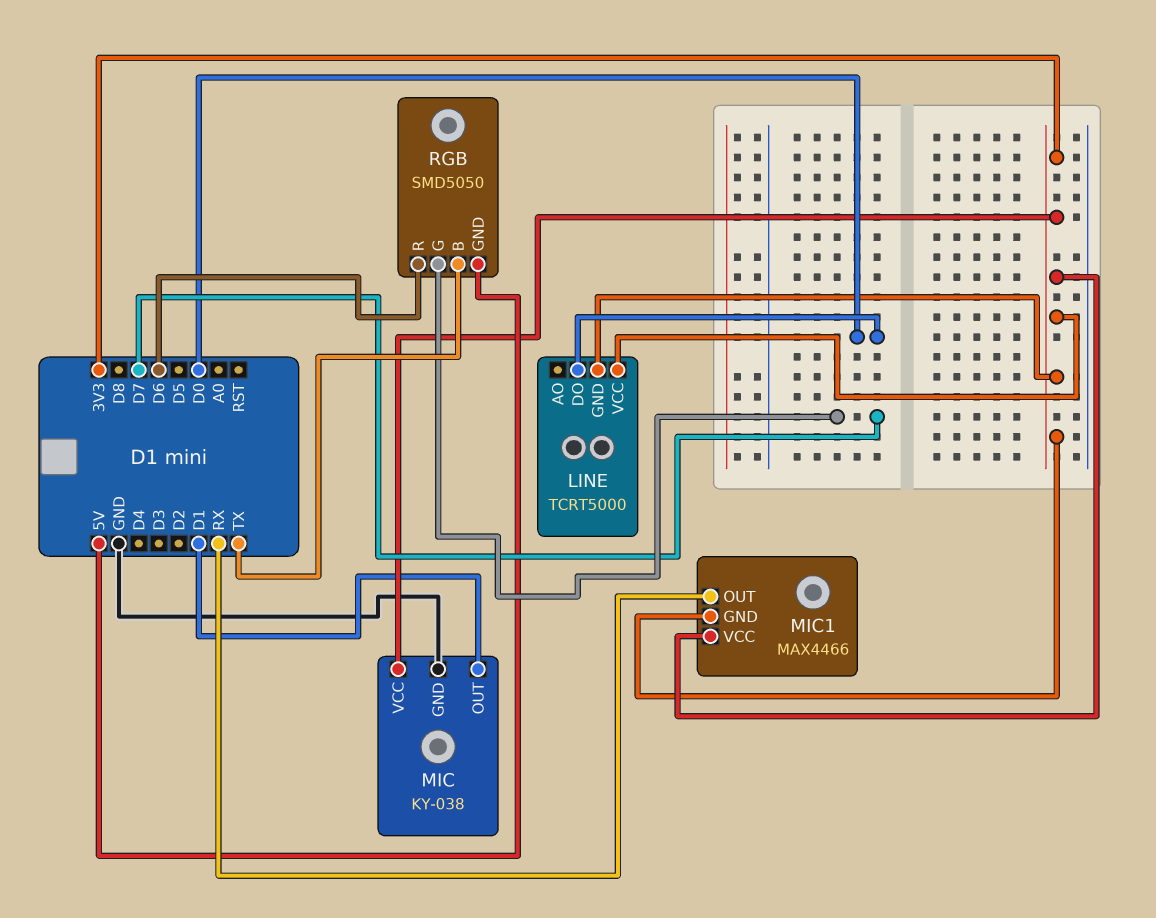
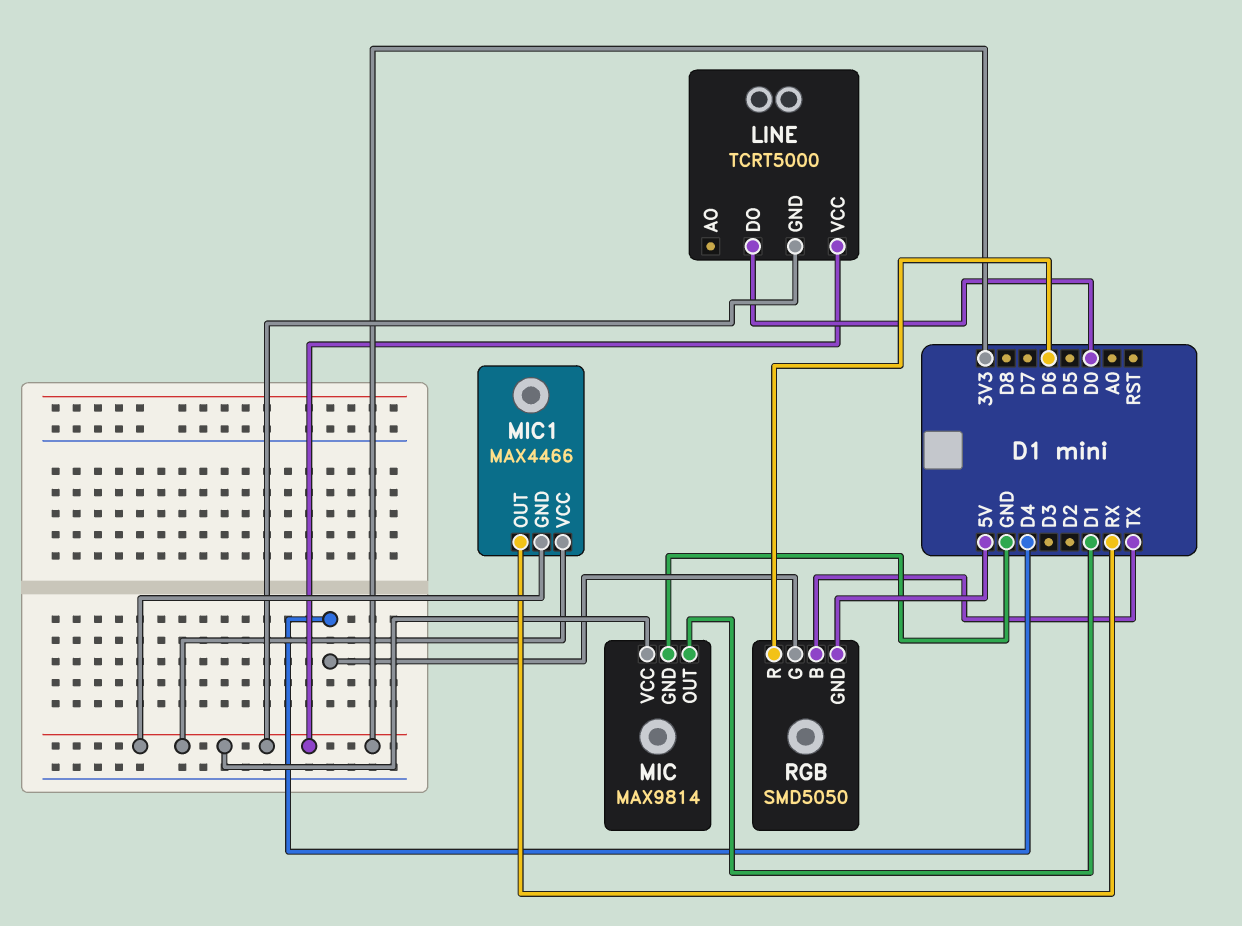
MIC: KY-038 -> MAX9814
RGB pin G: D7 -> D4

